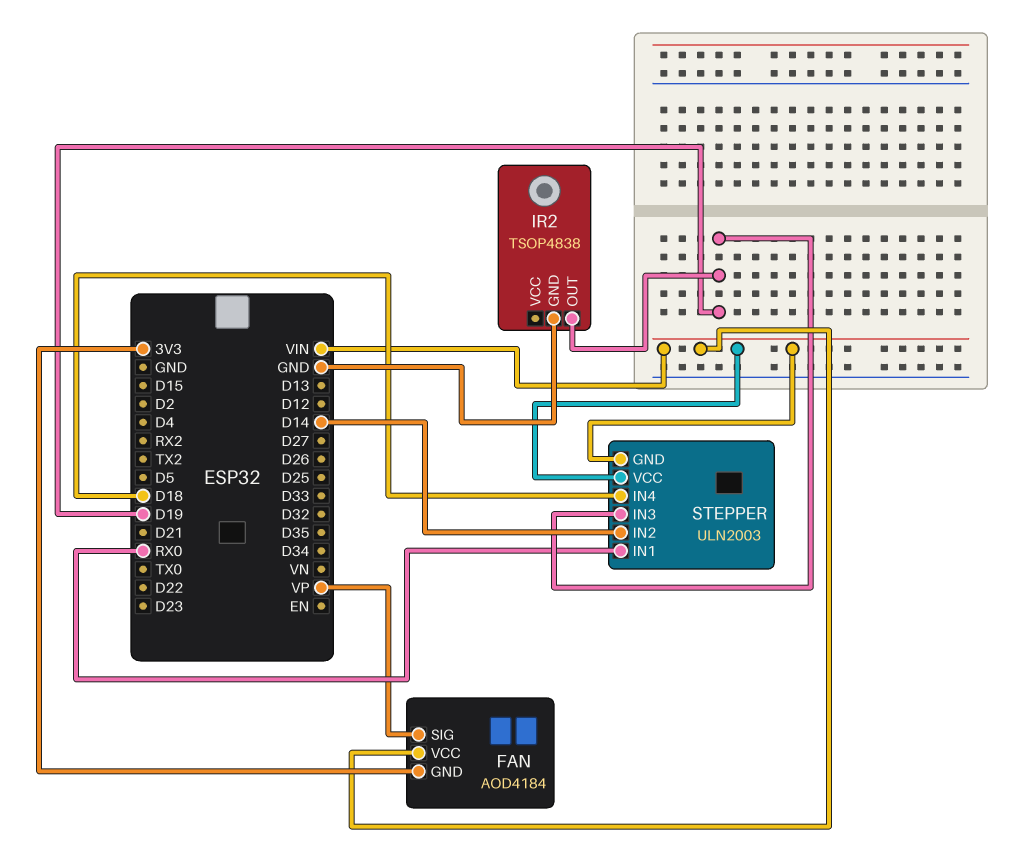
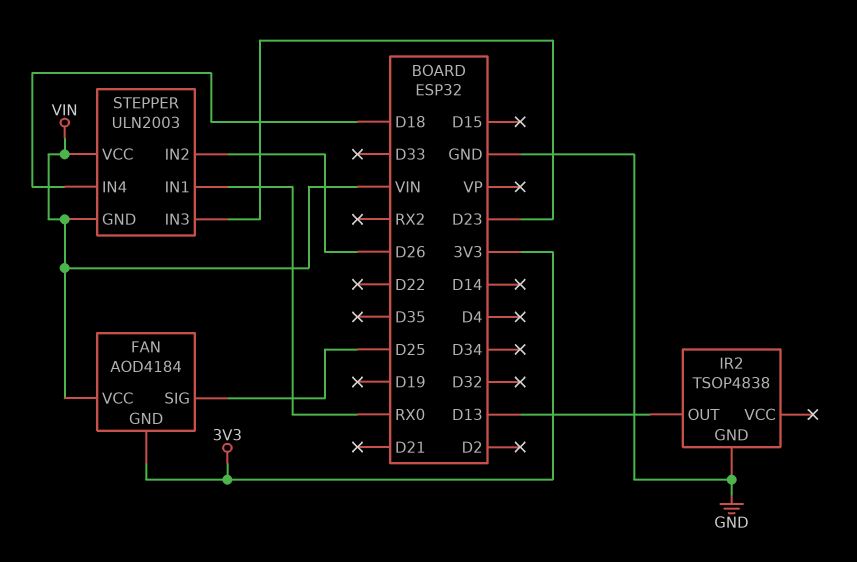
FAN pin SIG: VP -> D25
IR2 pin OUT: D19 -> D13
STEPPER pin IN2: D14 -> D26
STEPPER pin IN3: D19 -> D23

